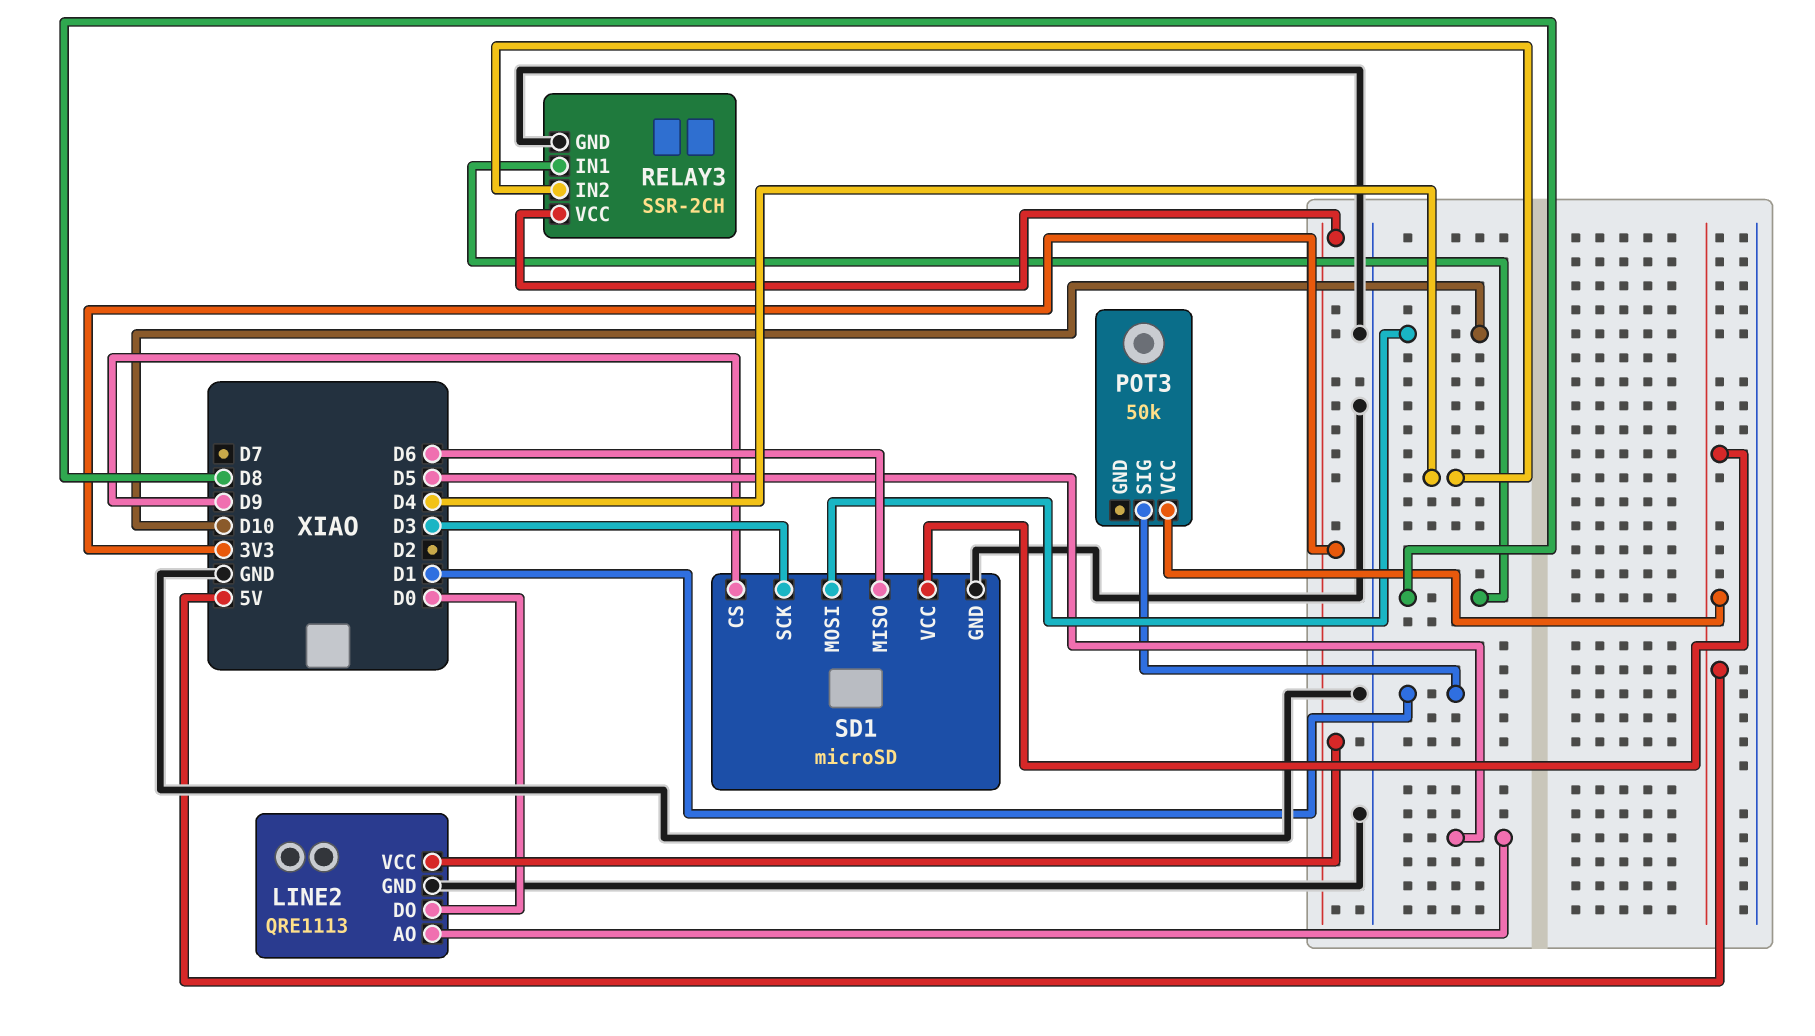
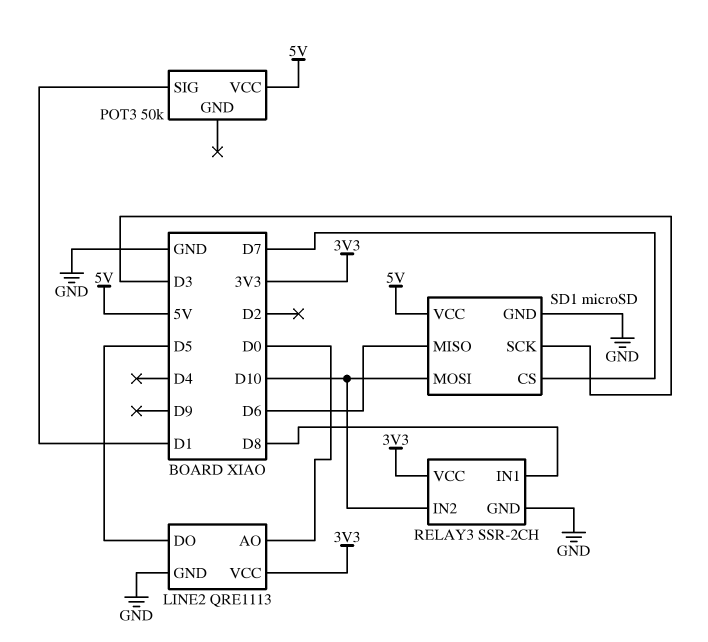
LINE2 pin AO: D5 -> D0
LINE2 pin DO: D0 -> D5
RELAY3 pin IN2: D4 -> D10
SD1 pin CS: D9 -> D7

